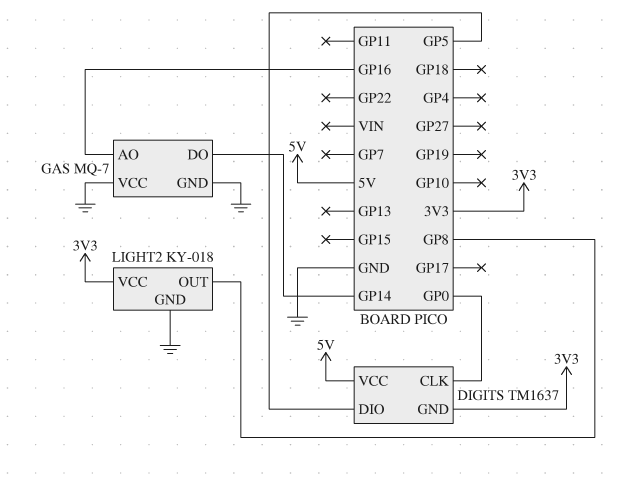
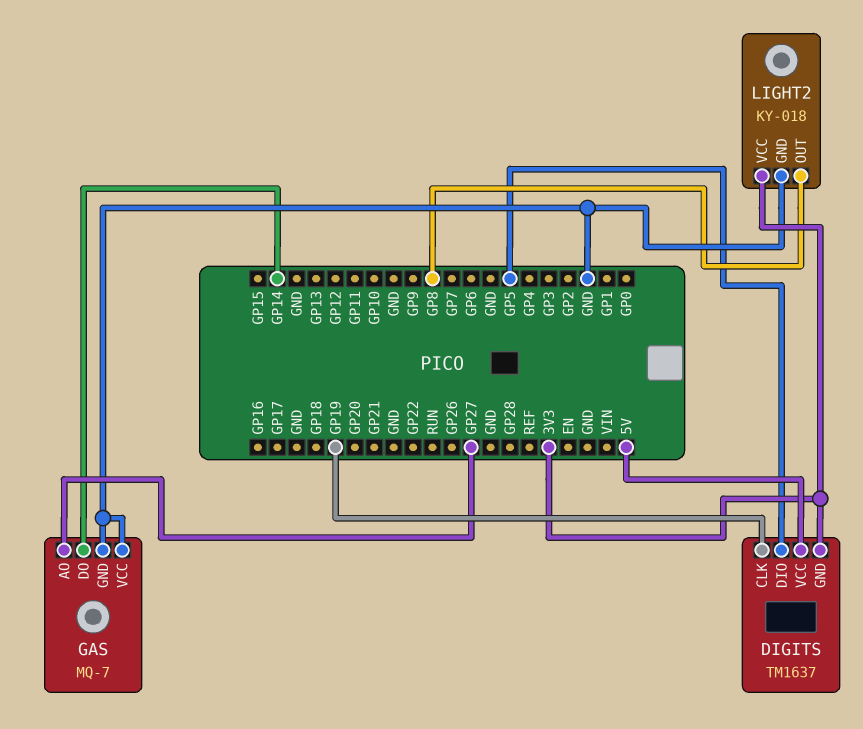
DIGITS pin CLK: GP0 -> GP19
GAS pin AO: GP16 -> GP27

